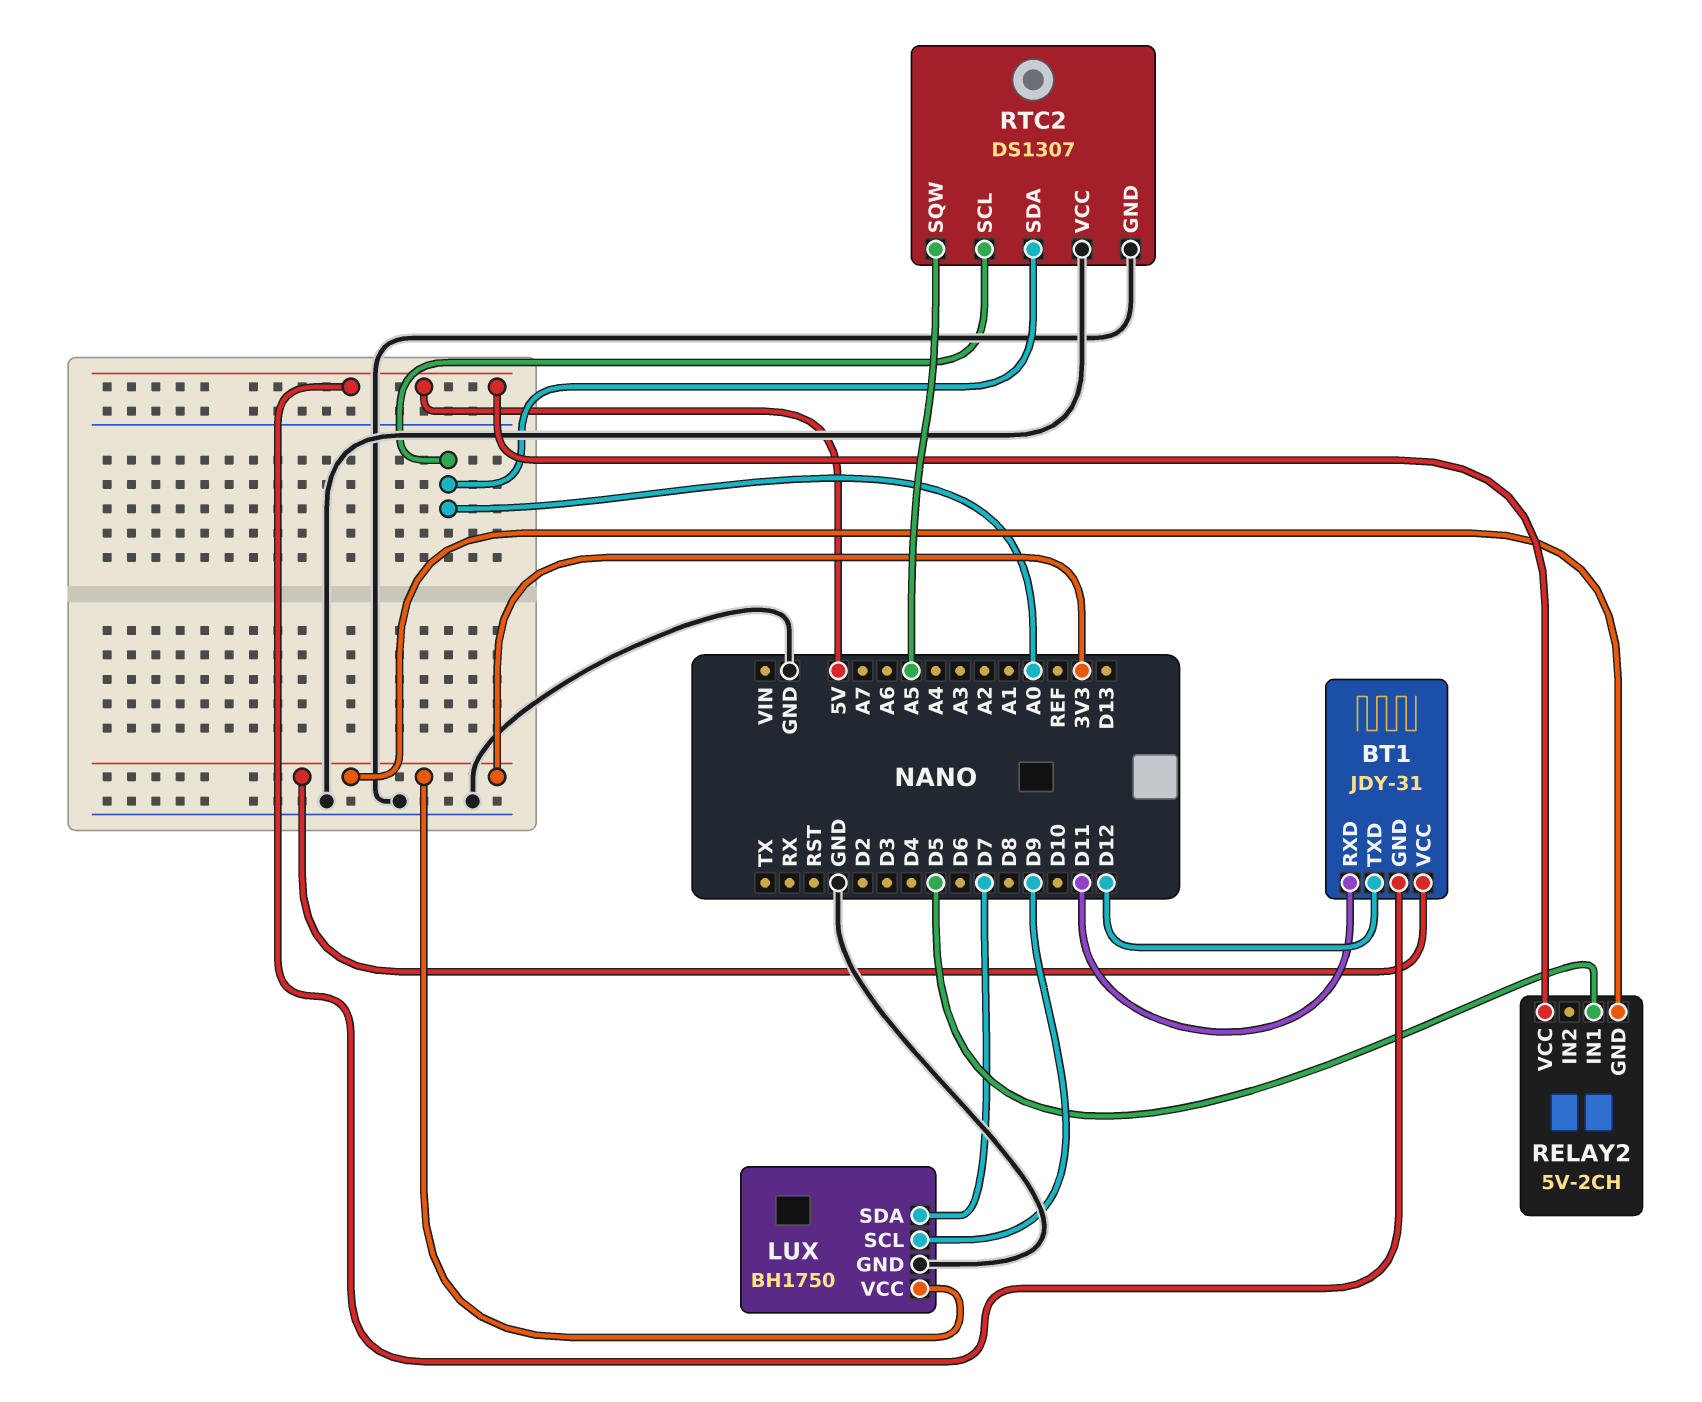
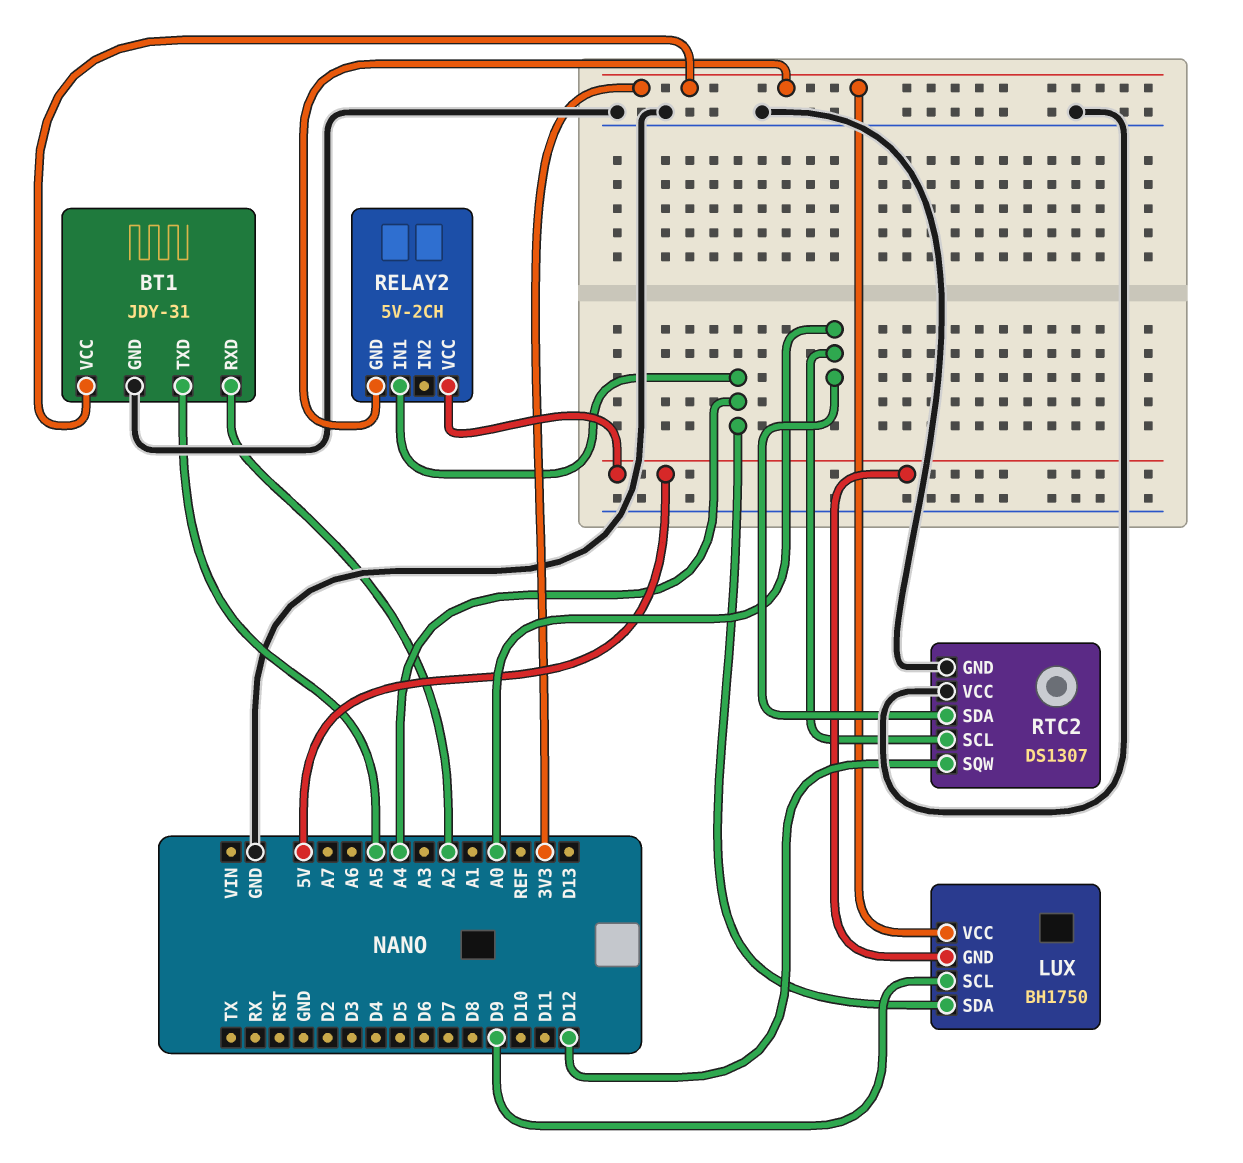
BT1 pin GND: 5V -> GND
BT1 pin RXD: D11 -> A2
BT1 pin TXD: D12 -> A5
LUX pin GND: GND -> 5V
LUX pin SDA: D7 -> A4
RELAY2 pin IN1: D5 -> A4
RTC2 pin SQW: A5 -> D12

